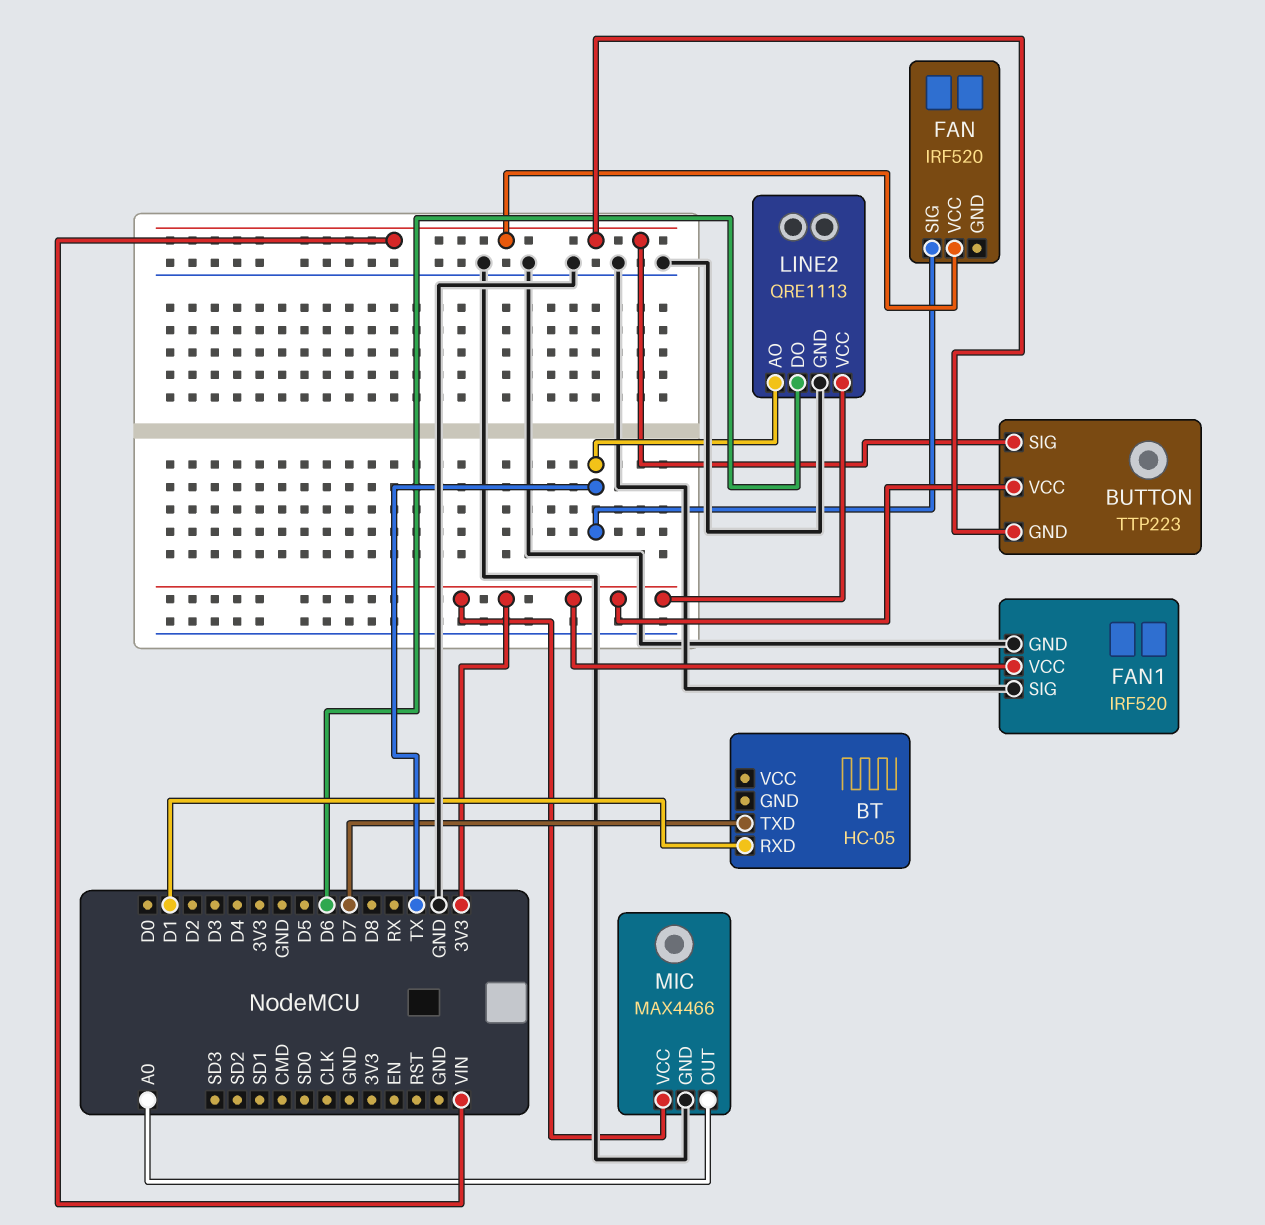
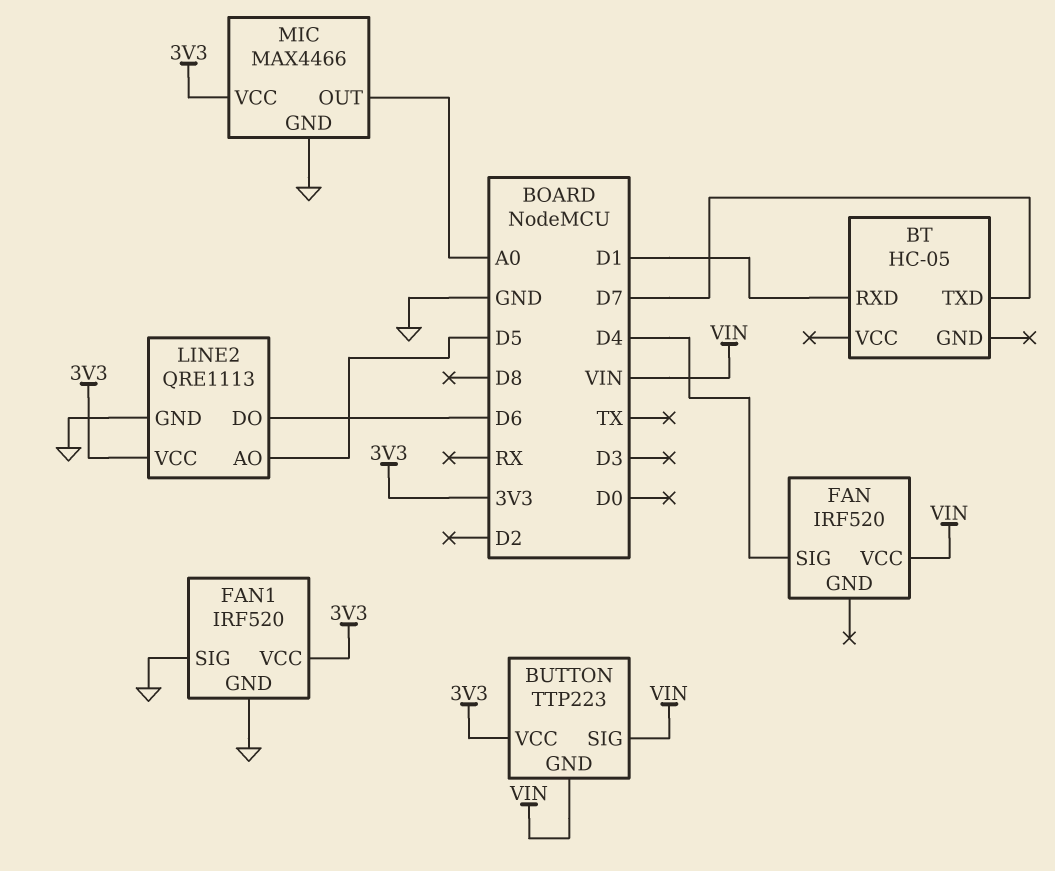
FAN pin SIG: TX -> D4
LINE2 pin AO: TX -> D5

